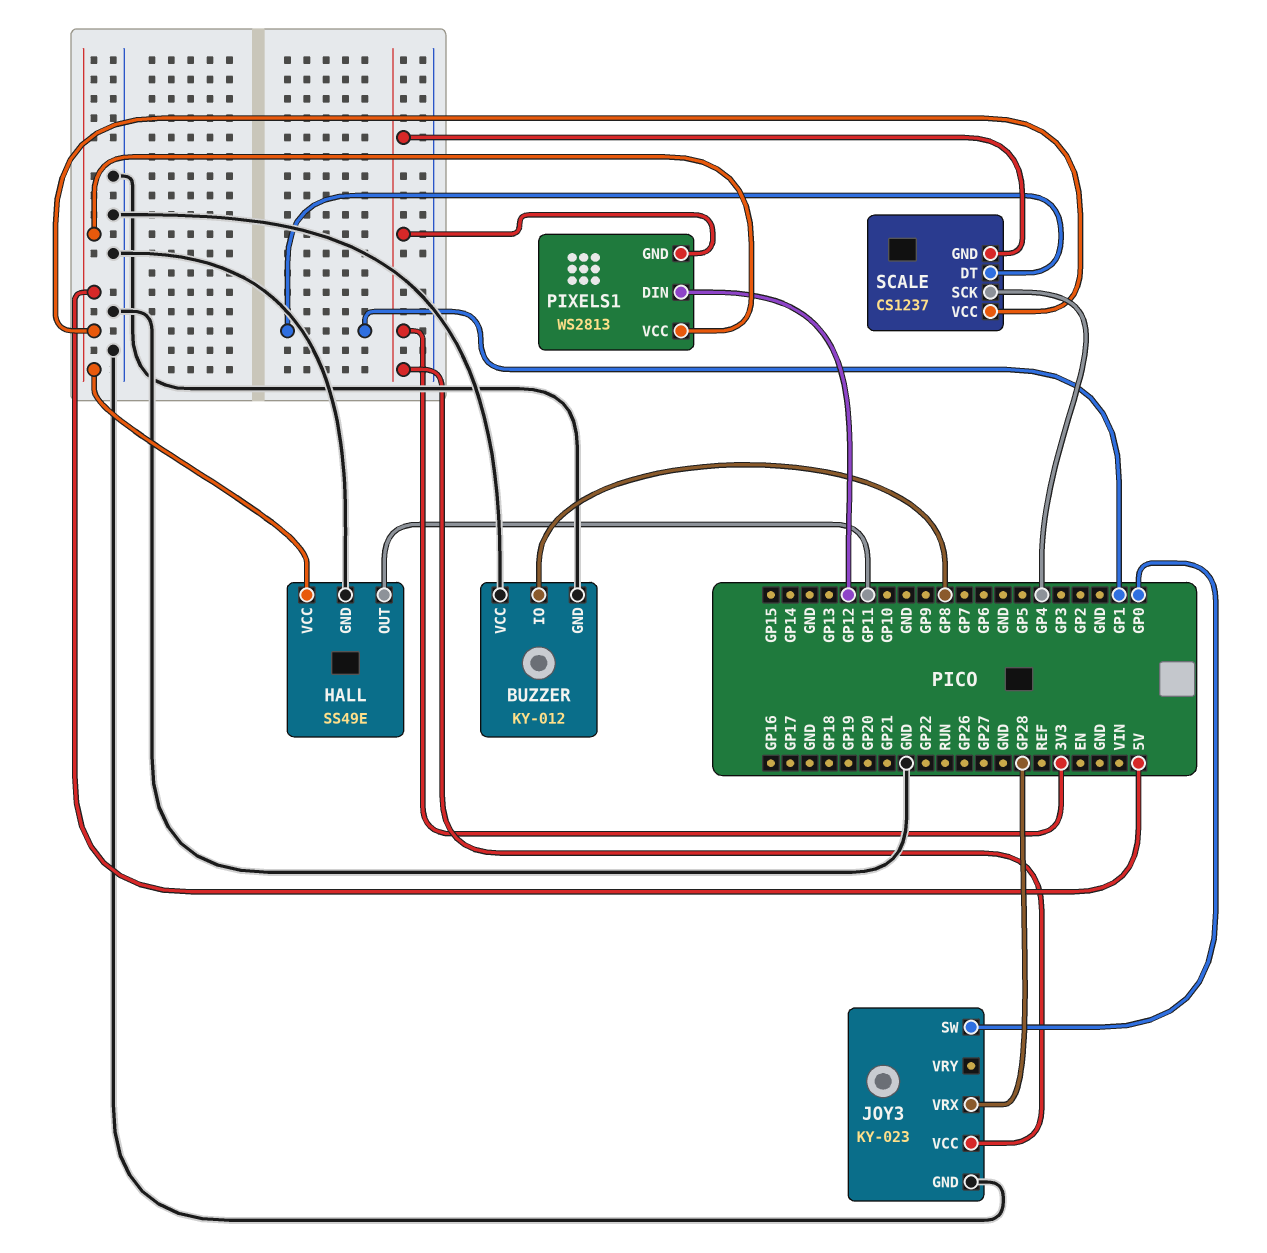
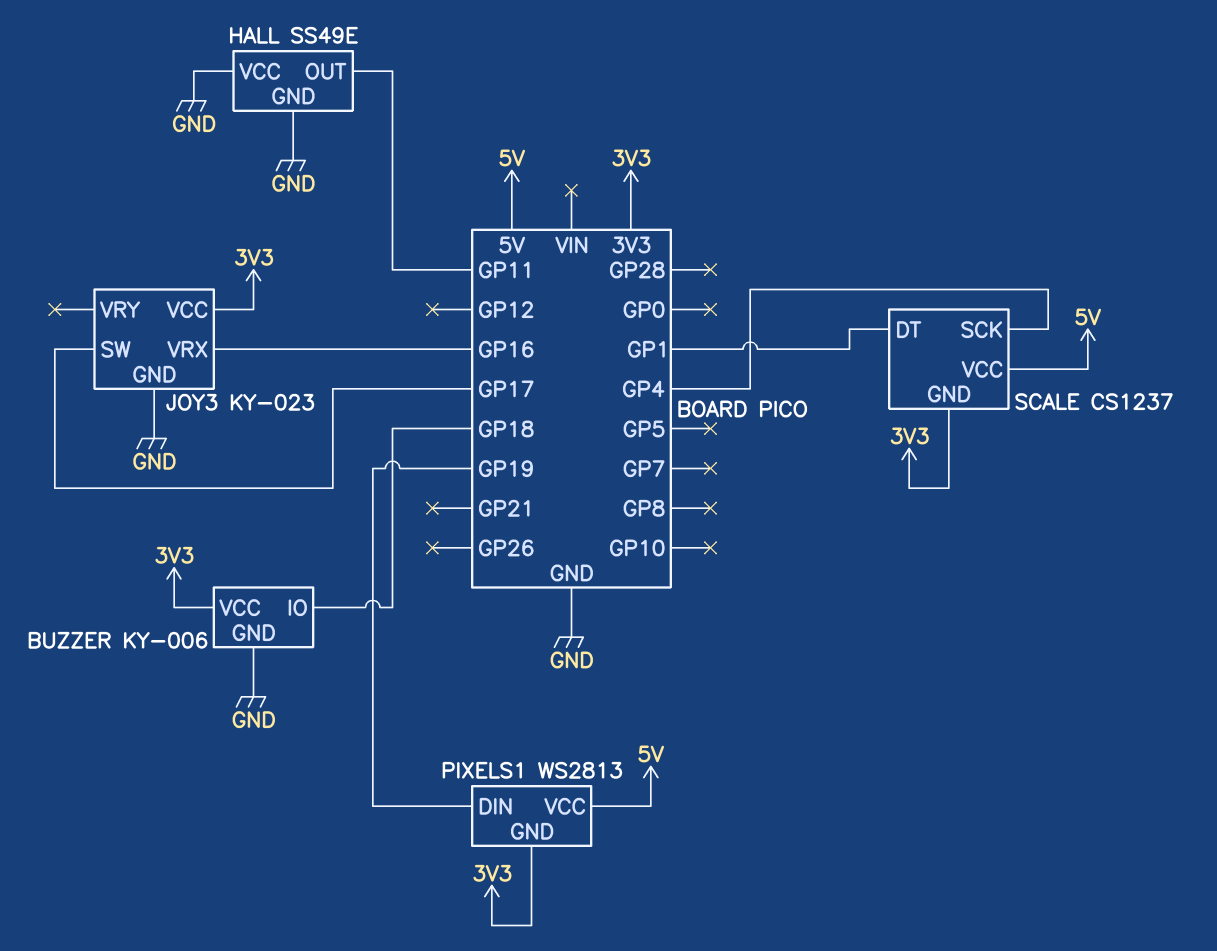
BUZZER: KY-012 -> KY-006
BUZZER pin IO: GP8 -> GP18
BUZZER pin VCC: GND -> 3V3
HALL pin VCC: 5V -> GND
JOY3 pin SW: GP0 -> GP17
JOY3 pin VRX: GP28 -> GP16
PIXELS1 pin DIN: GP12 -> GP19

